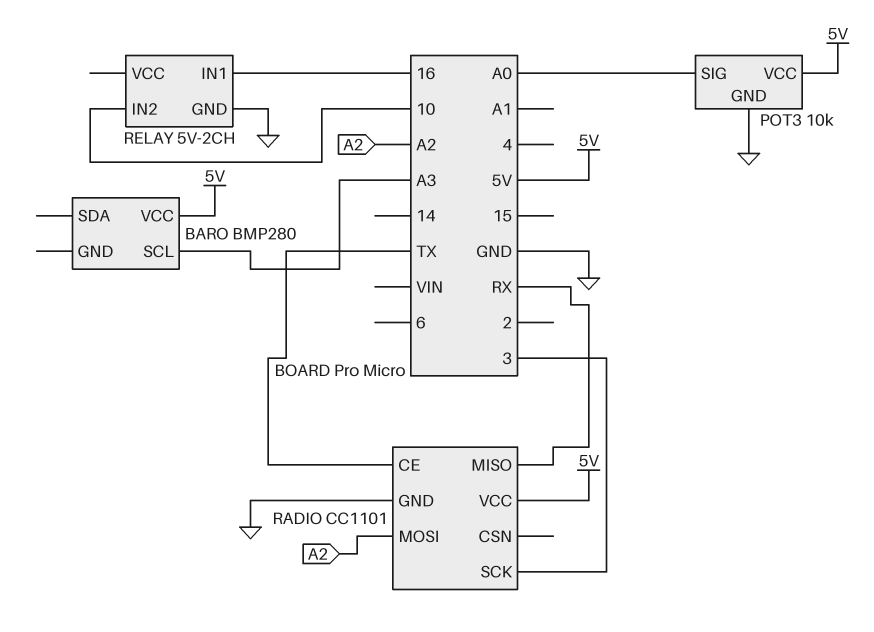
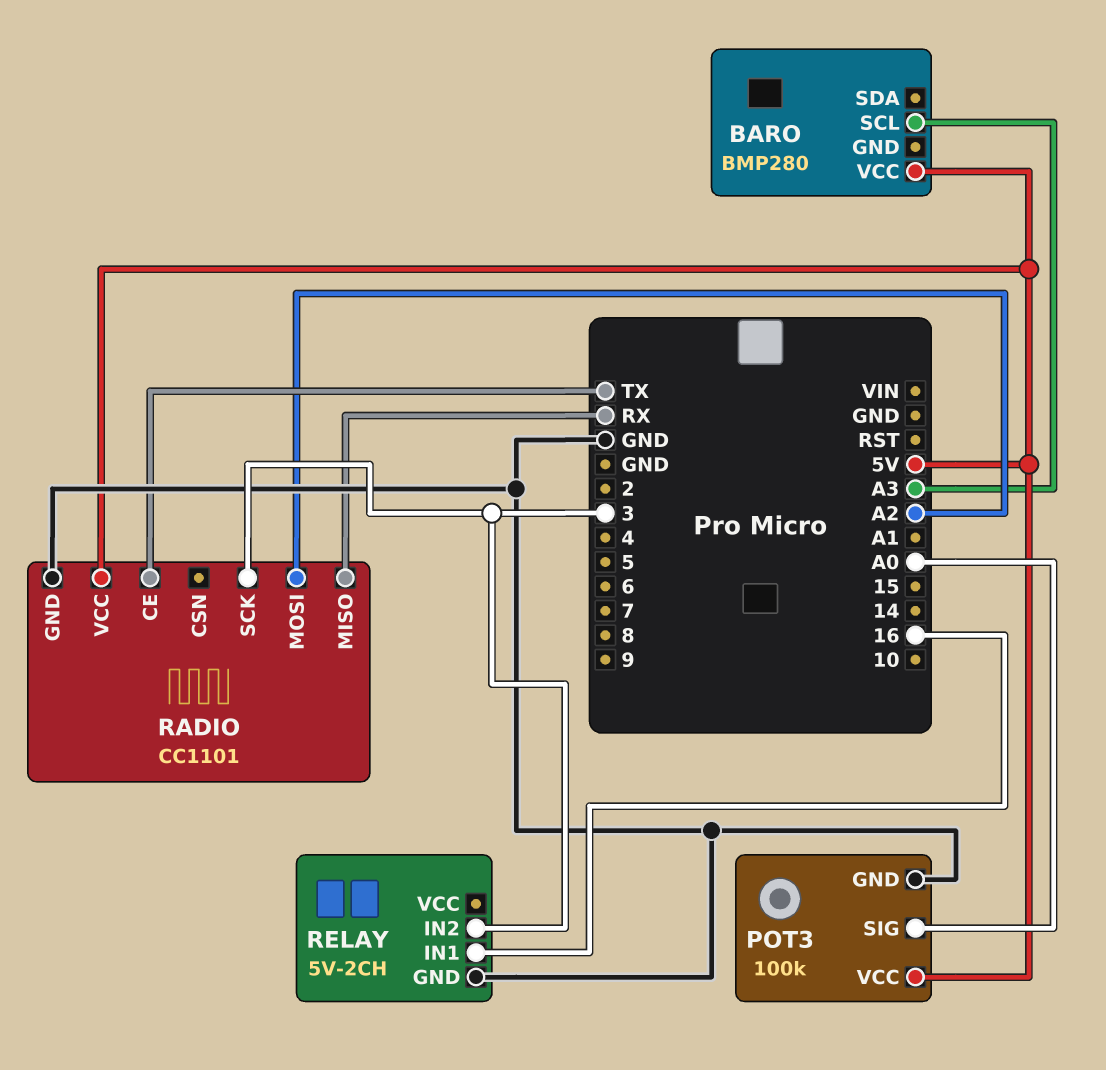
POT3: 10k -> 100k
RELAY pin IN2: 10 -> 3

